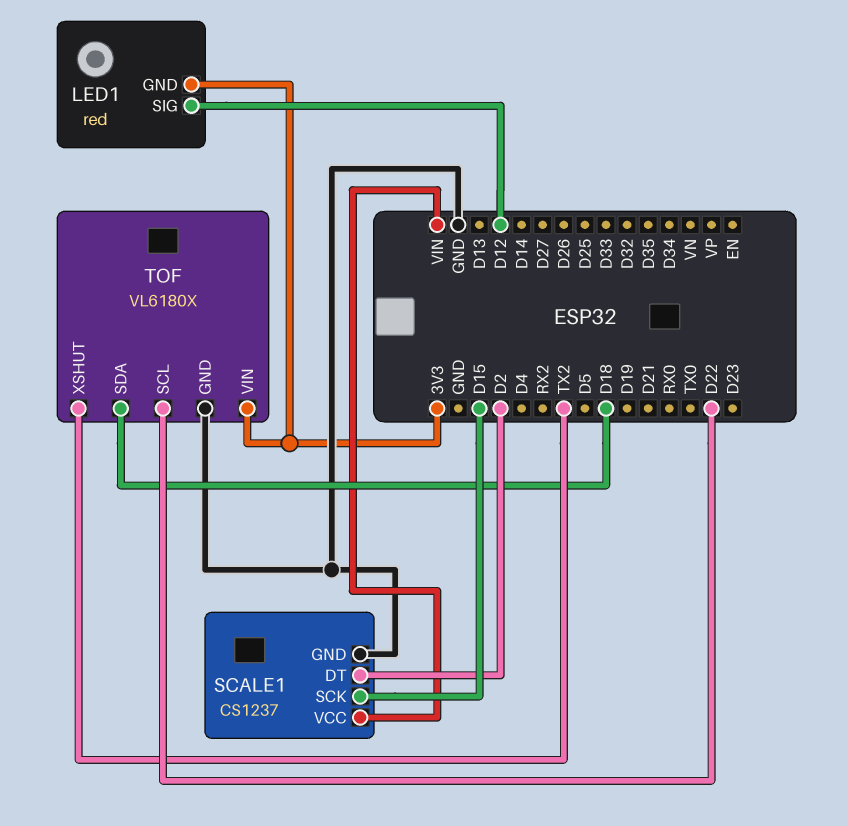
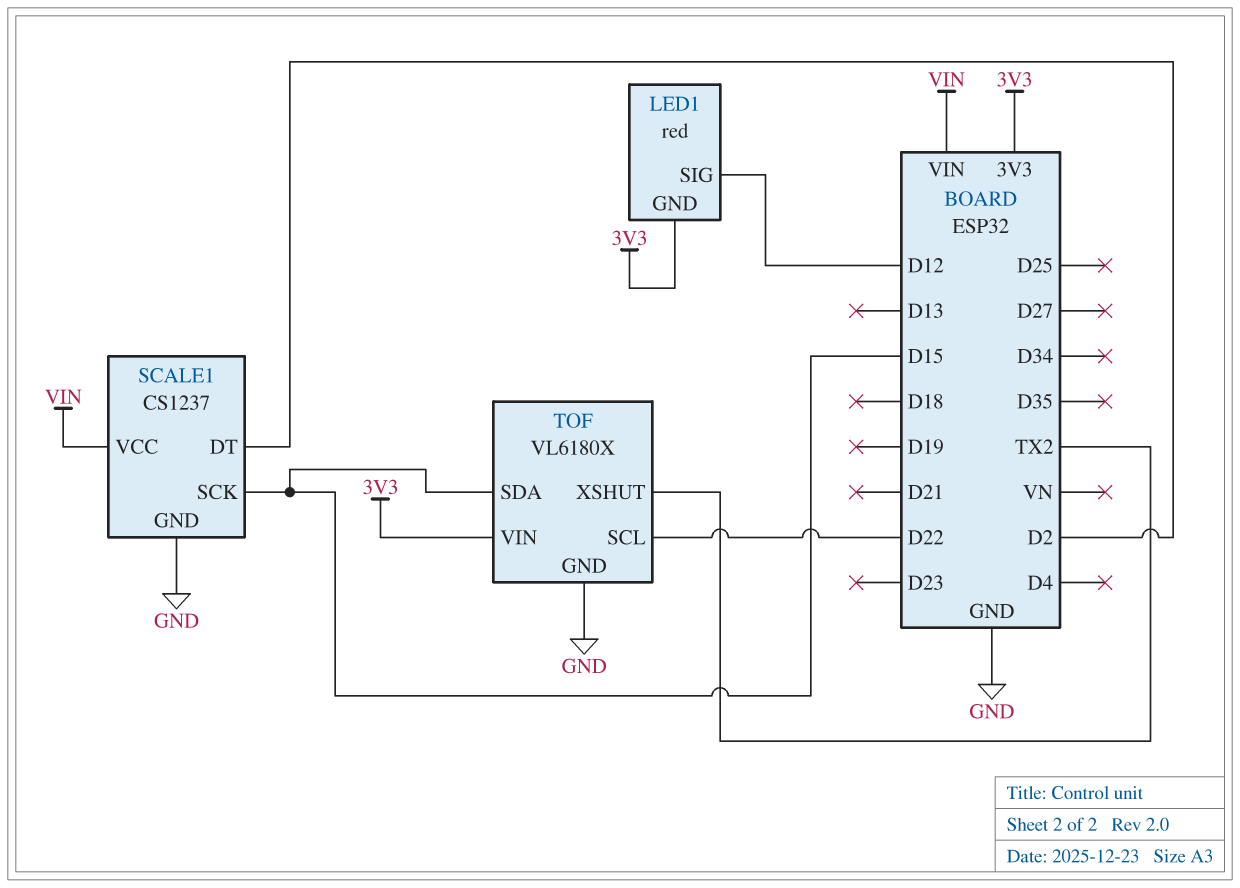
TOF pin SDA: D18 -> D15

